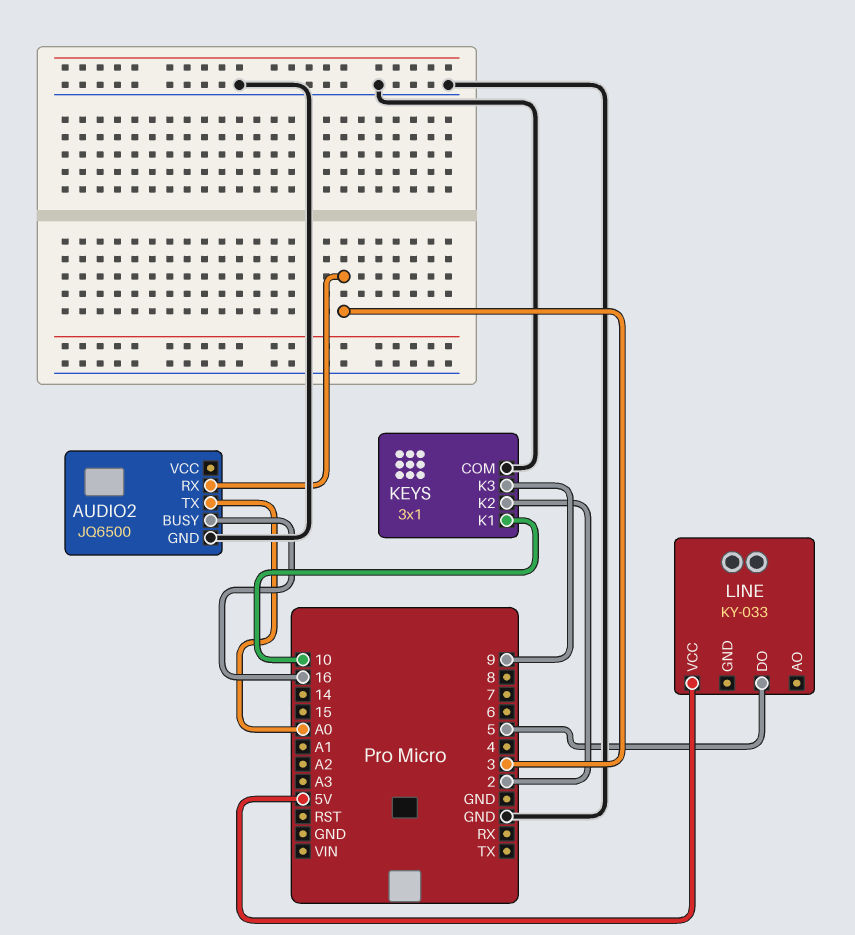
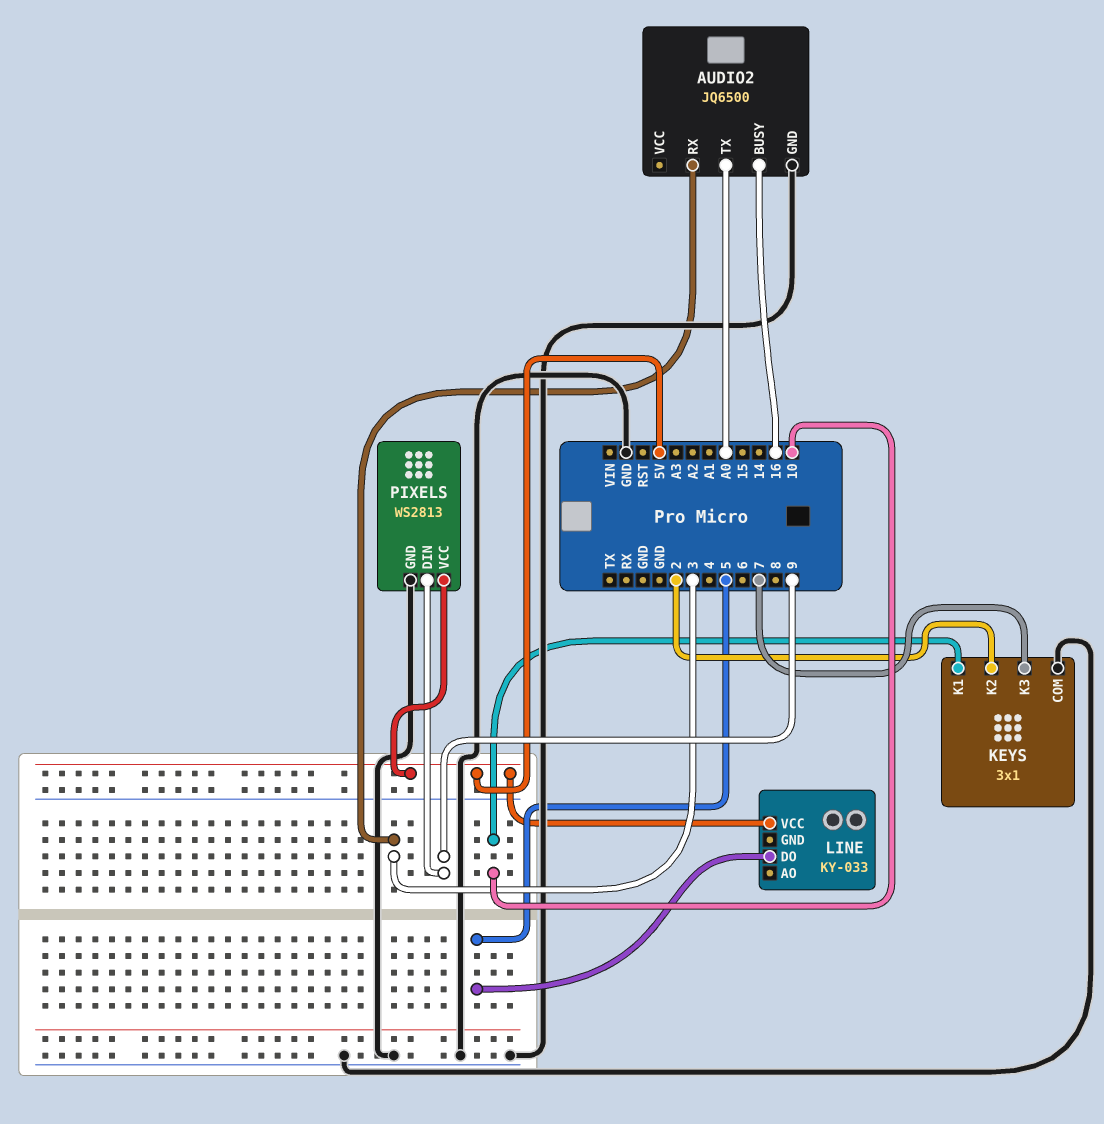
KEYS pin K3: 9 -> 7
PIXELS: none -> WS2813
PIXELS pin DIN: none -> 9
PIXELS pin GND: none -> GND
PIXELS pin VCC: none -> 5V

